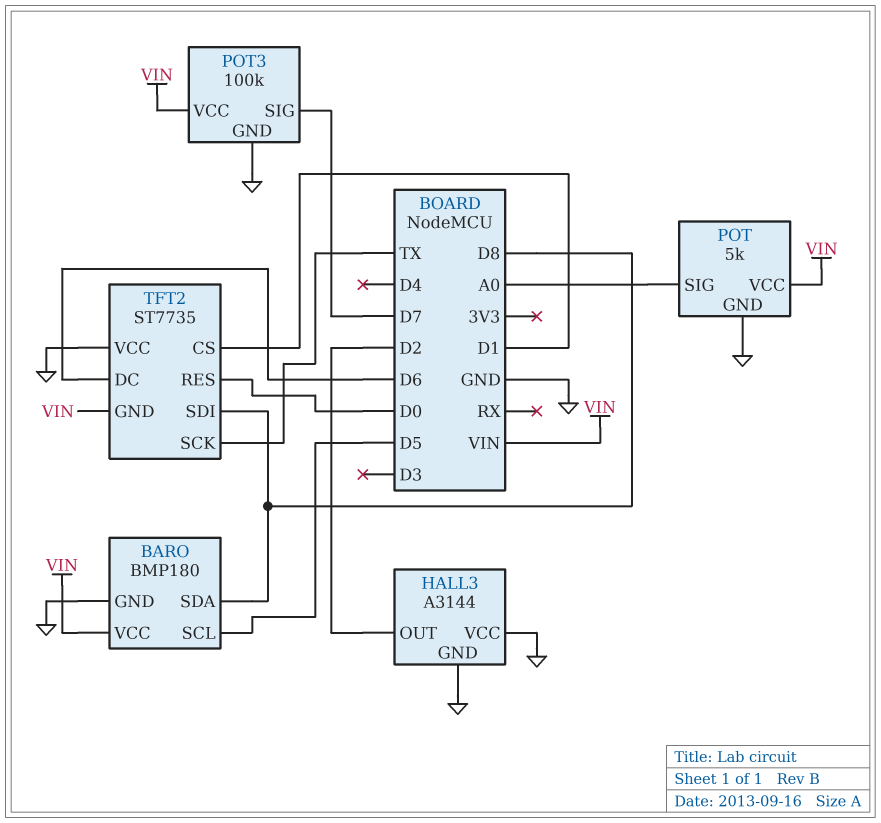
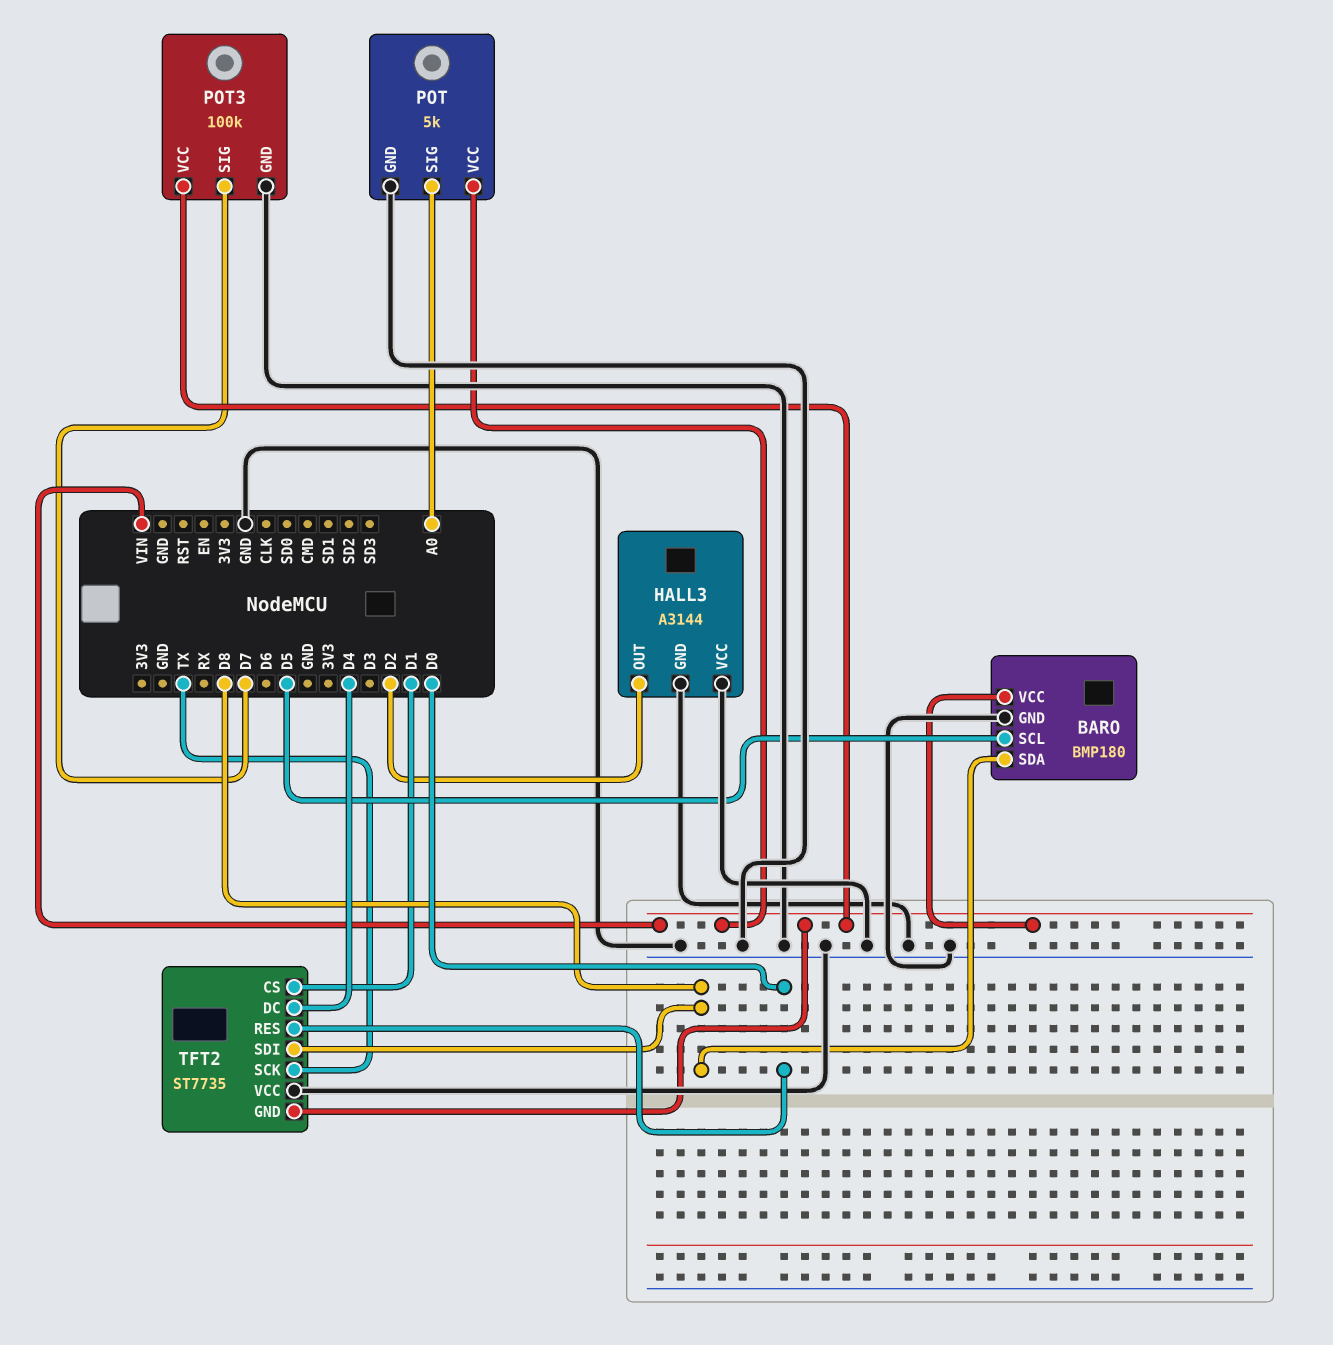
TFT2 pin DC: D6 -> D4

